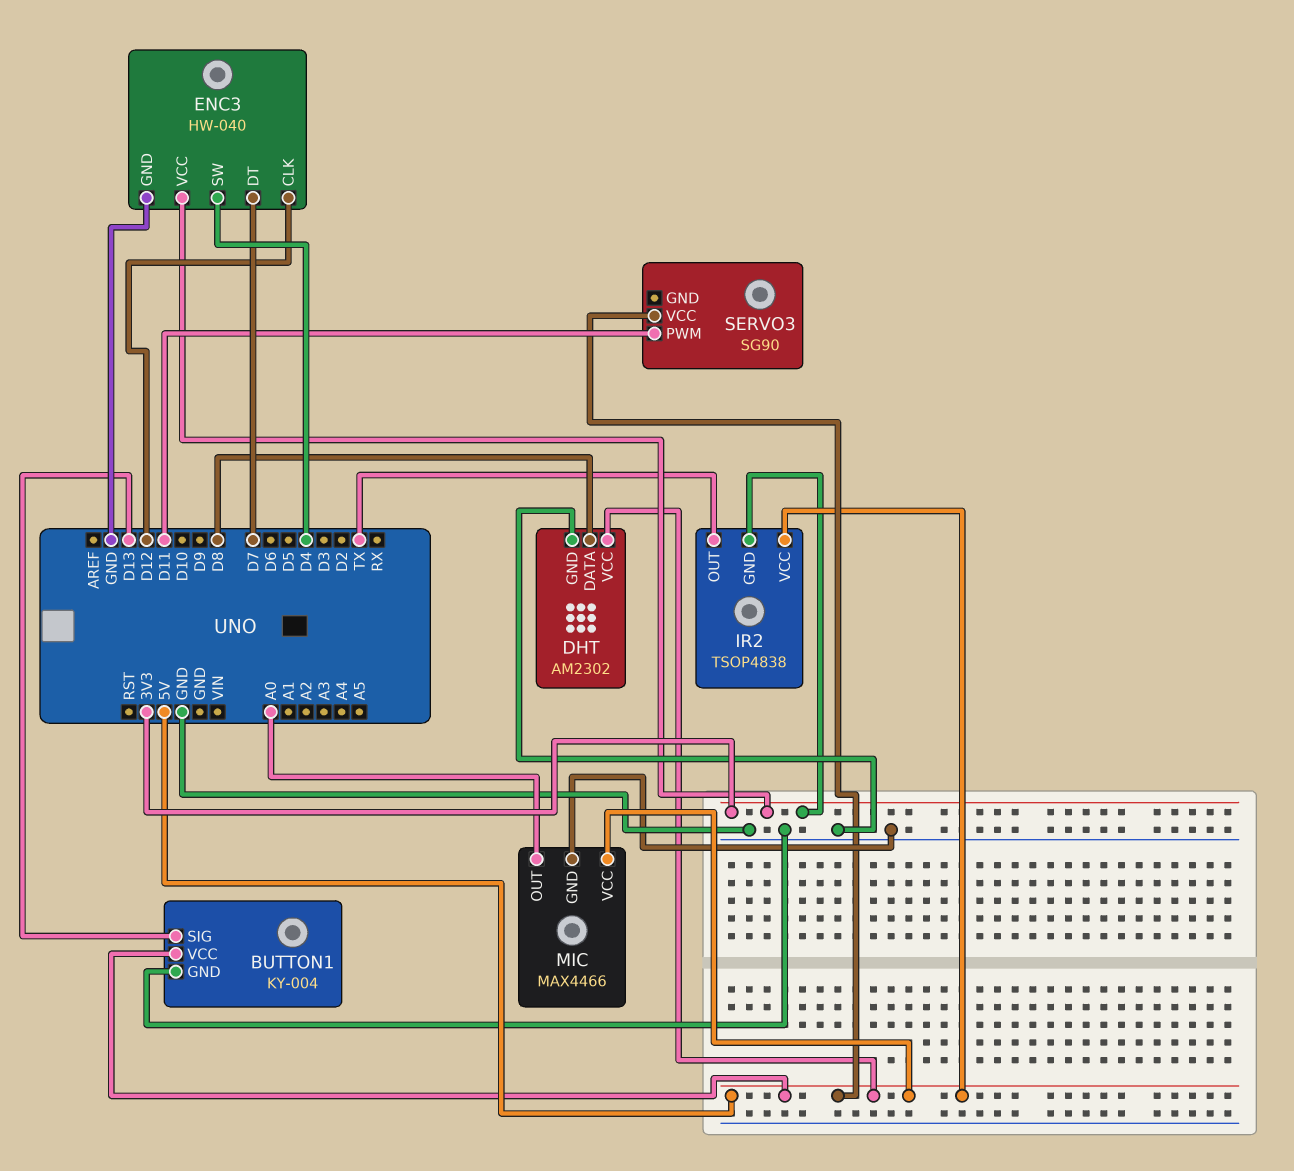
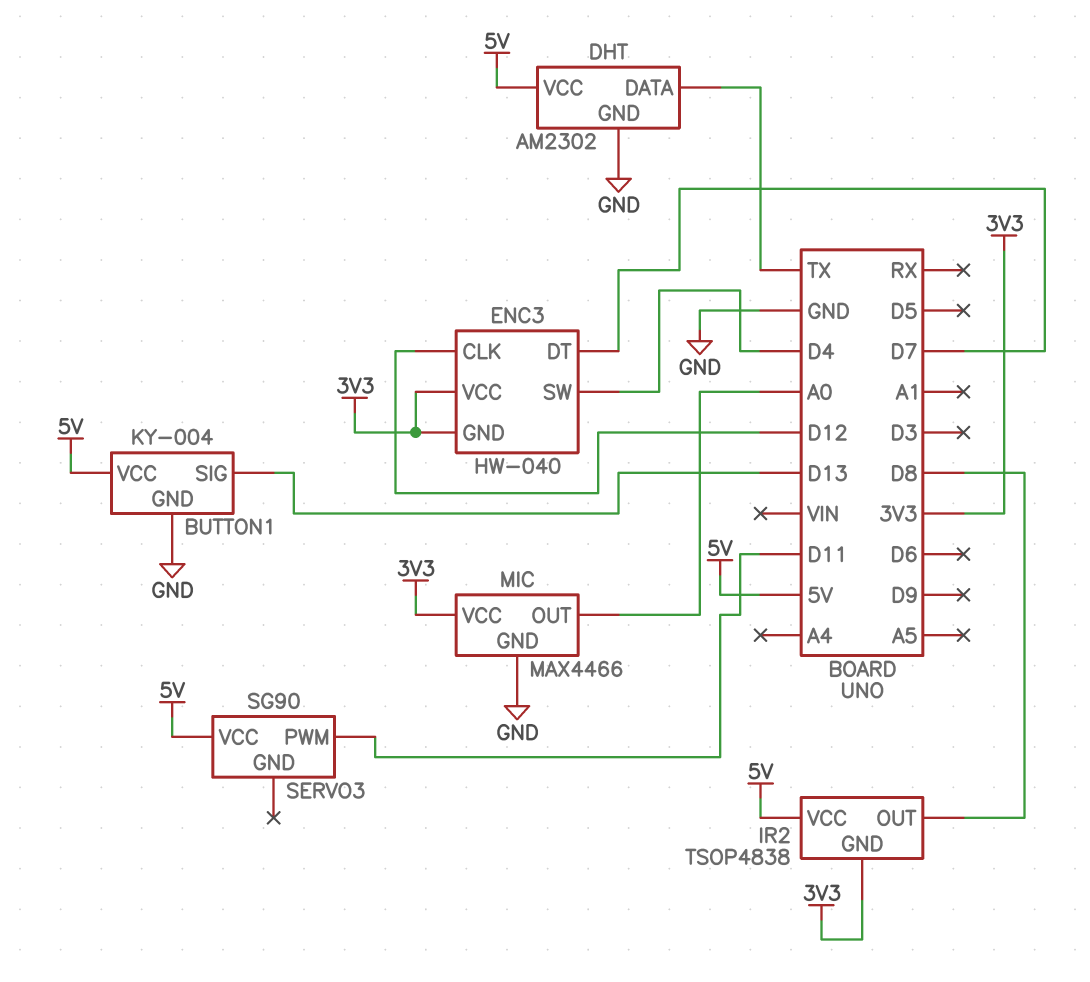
DHT pin DATA: D8 -> TX
ENC3 pin GND: GND -> 3V3
IR2 pin OUT: TX -> D8
MIC pin VCC: 5V -> 3V3

